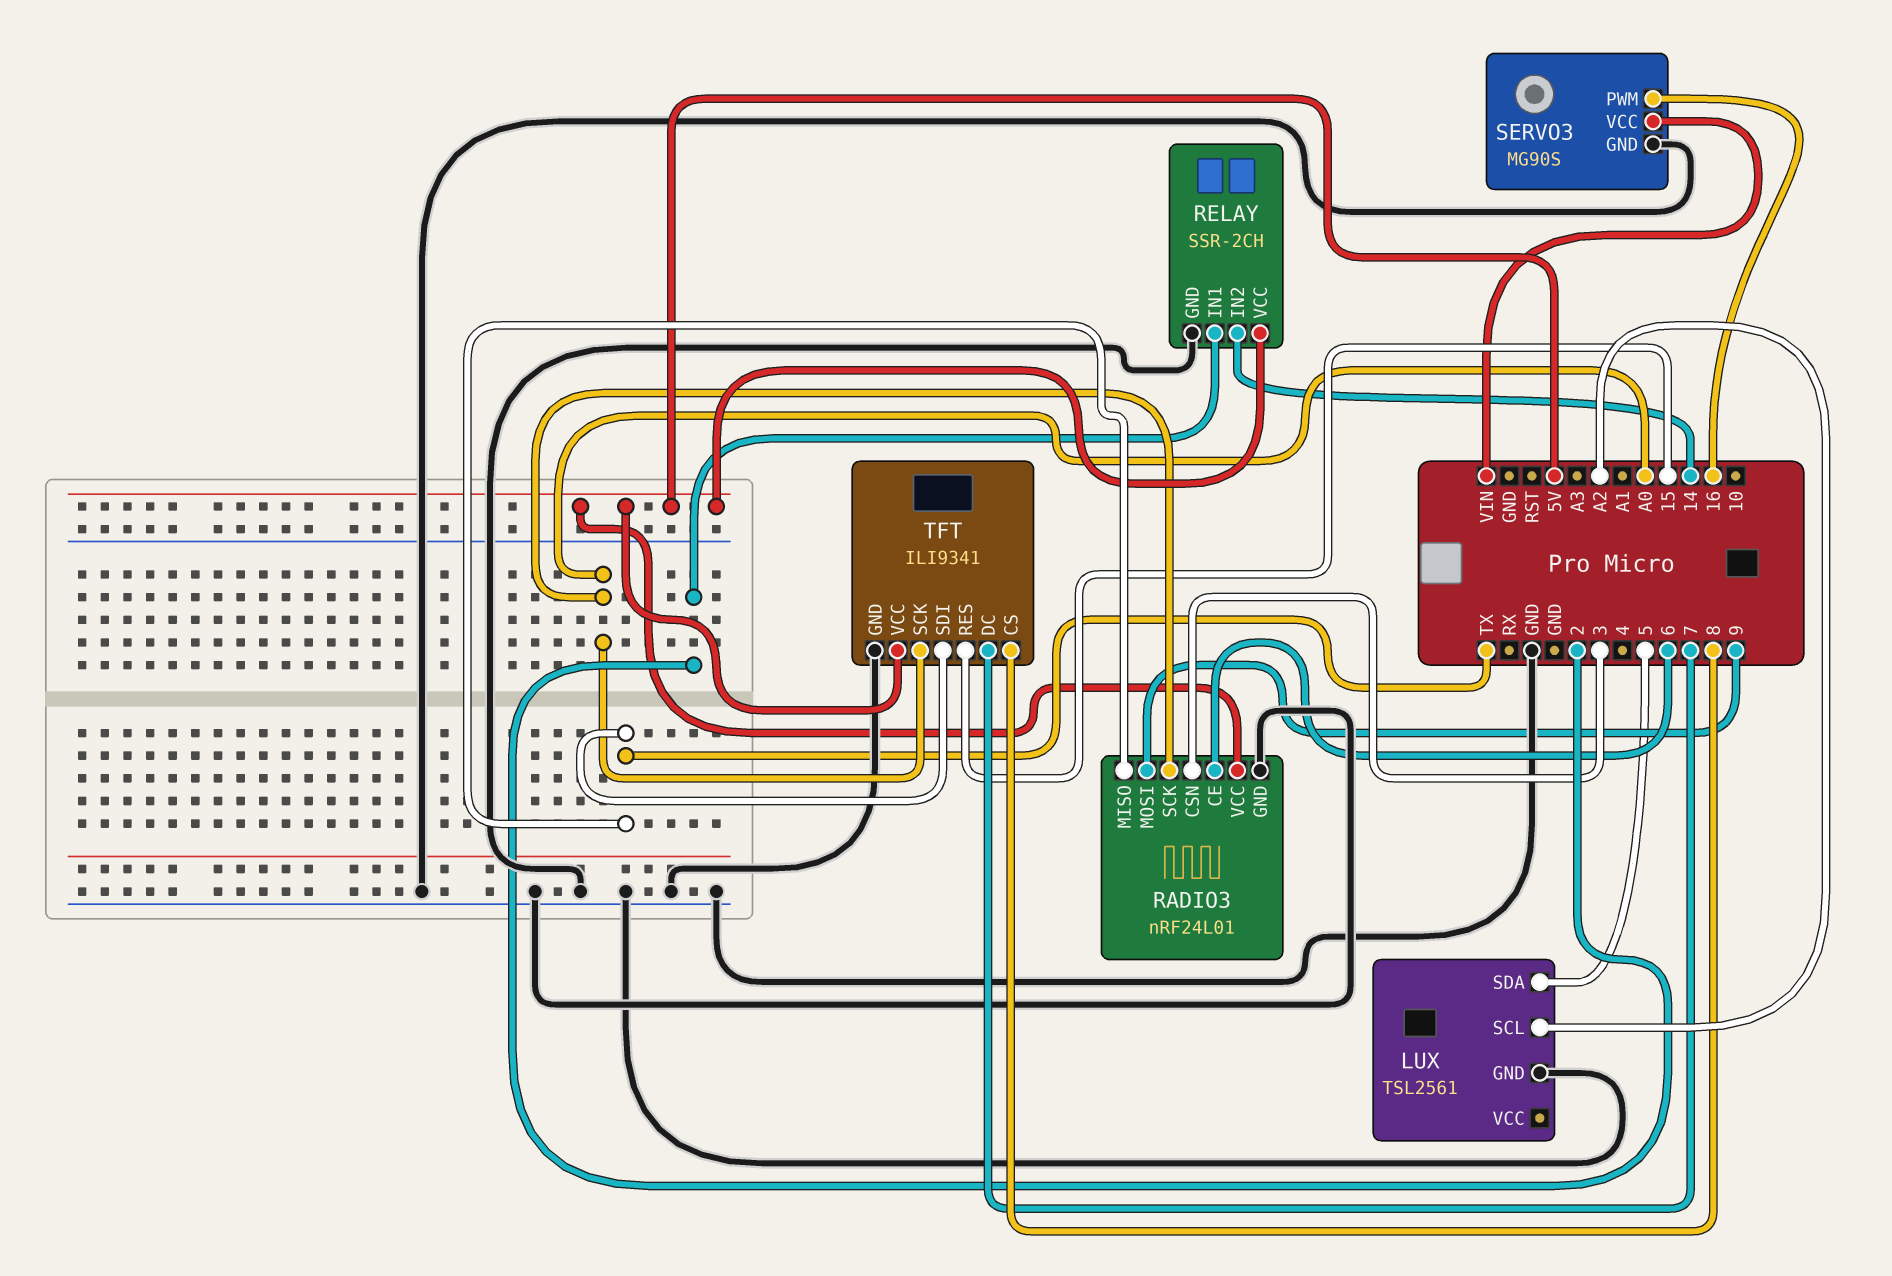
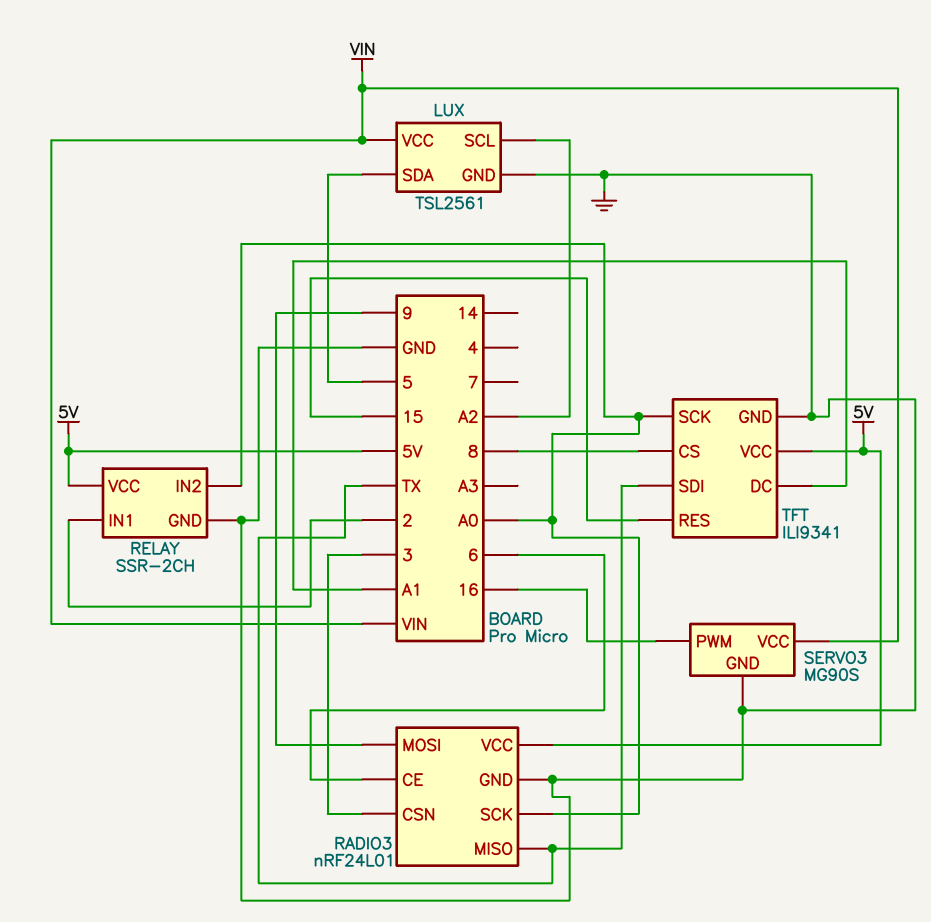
LUX pin VCC: none -> VIN
RELAY pin IN2: 14 -> A0
TFT pin DC: 7 -> A1

